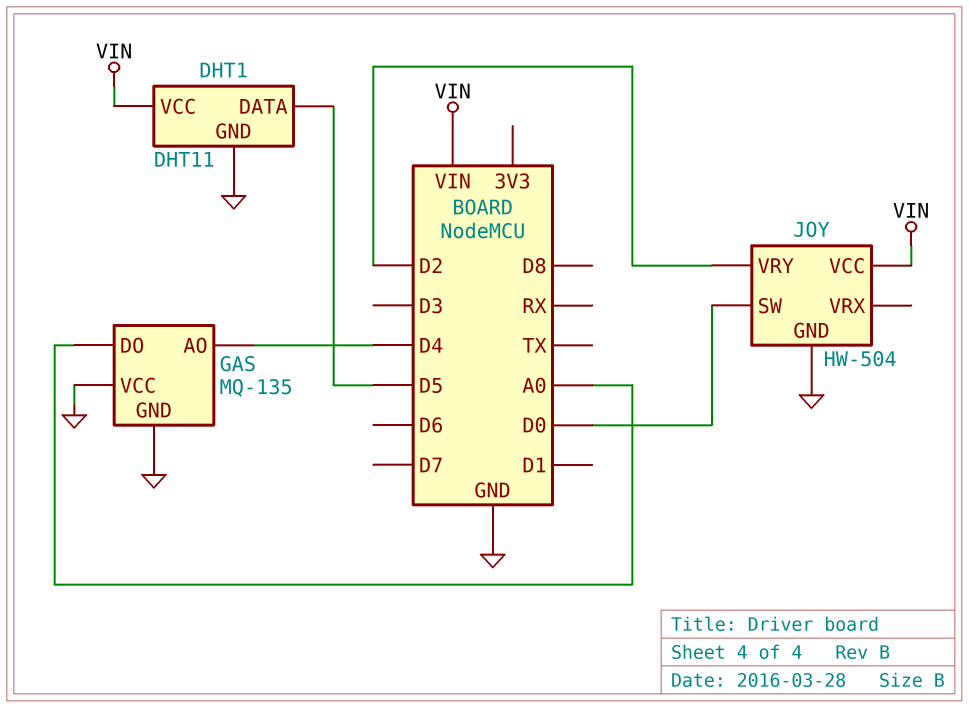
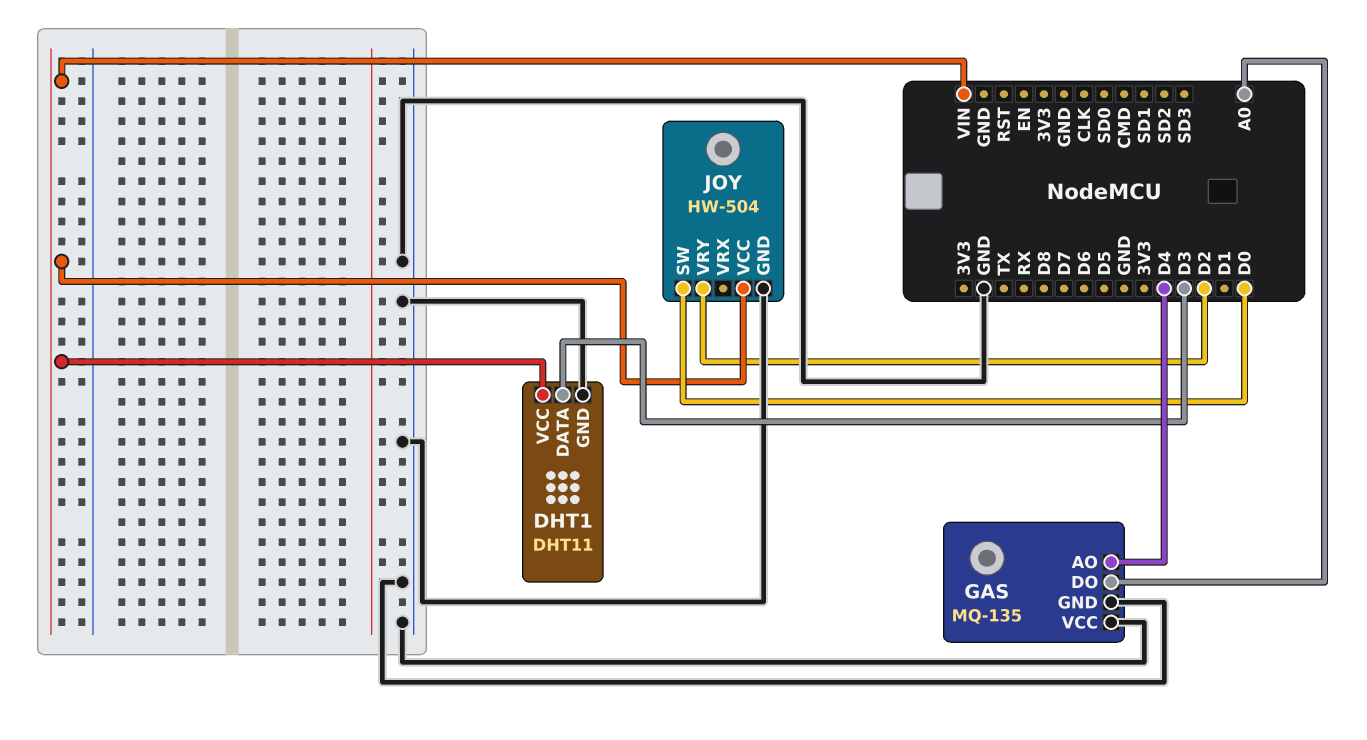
DHT1 pin DATA: D5 -> D3

